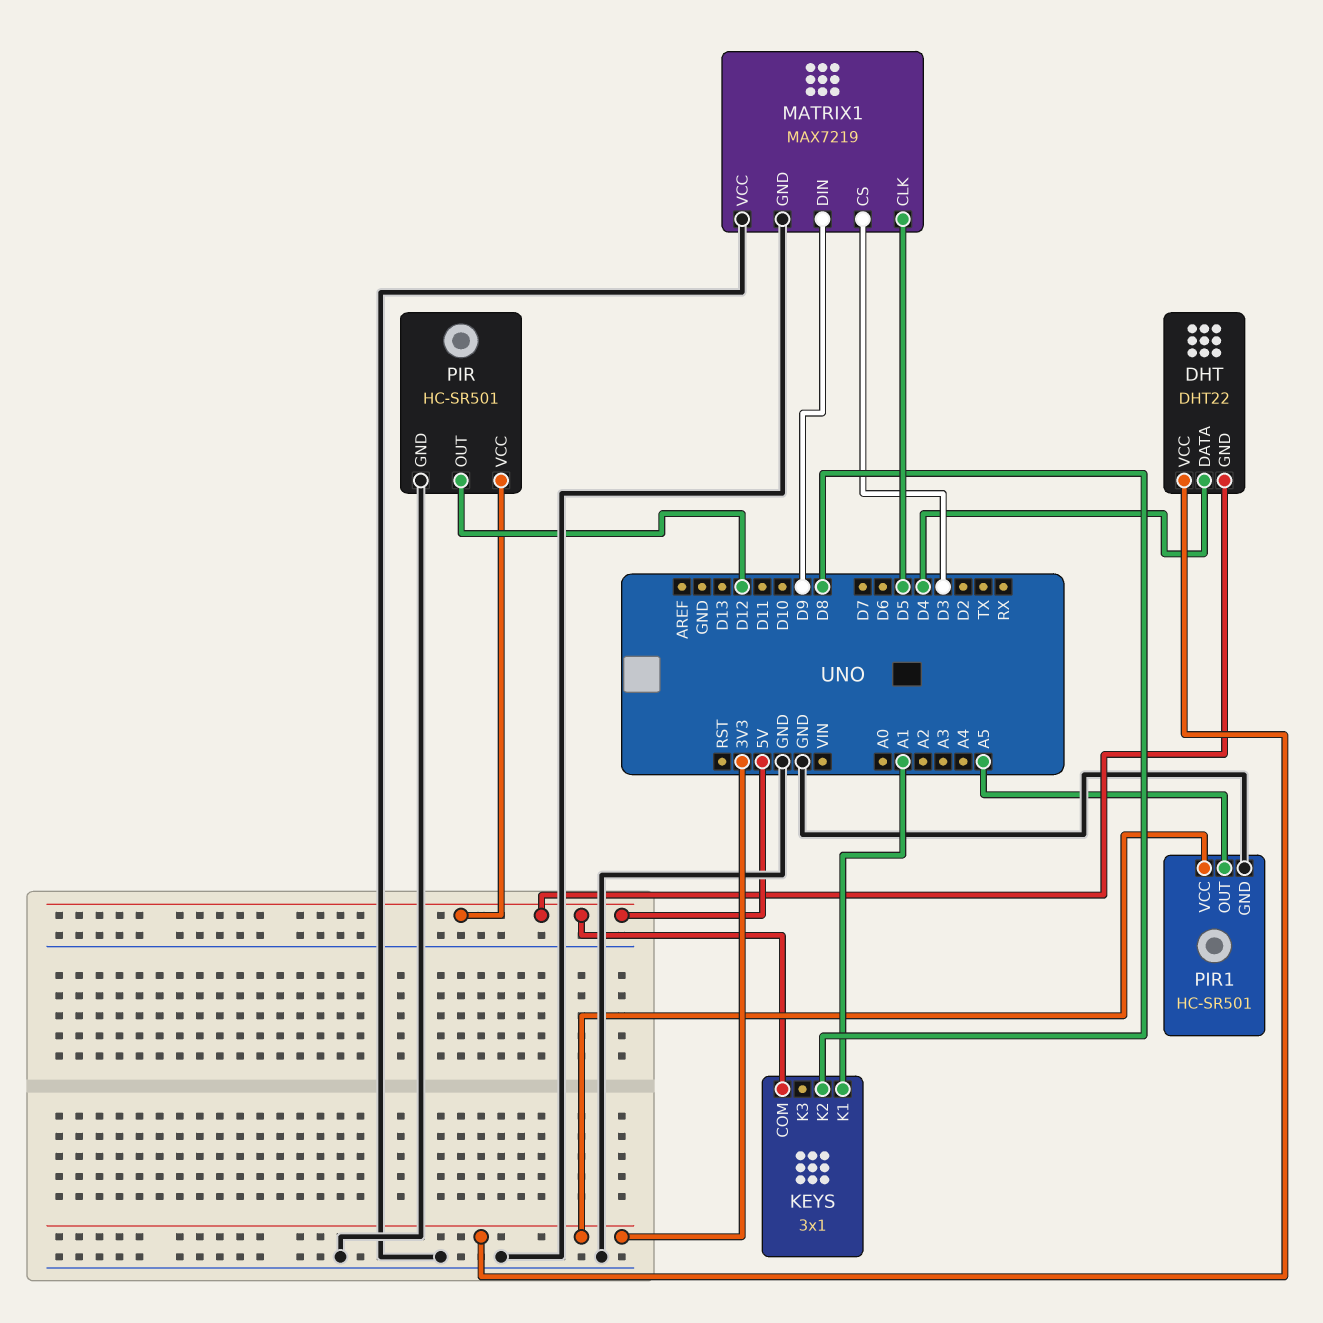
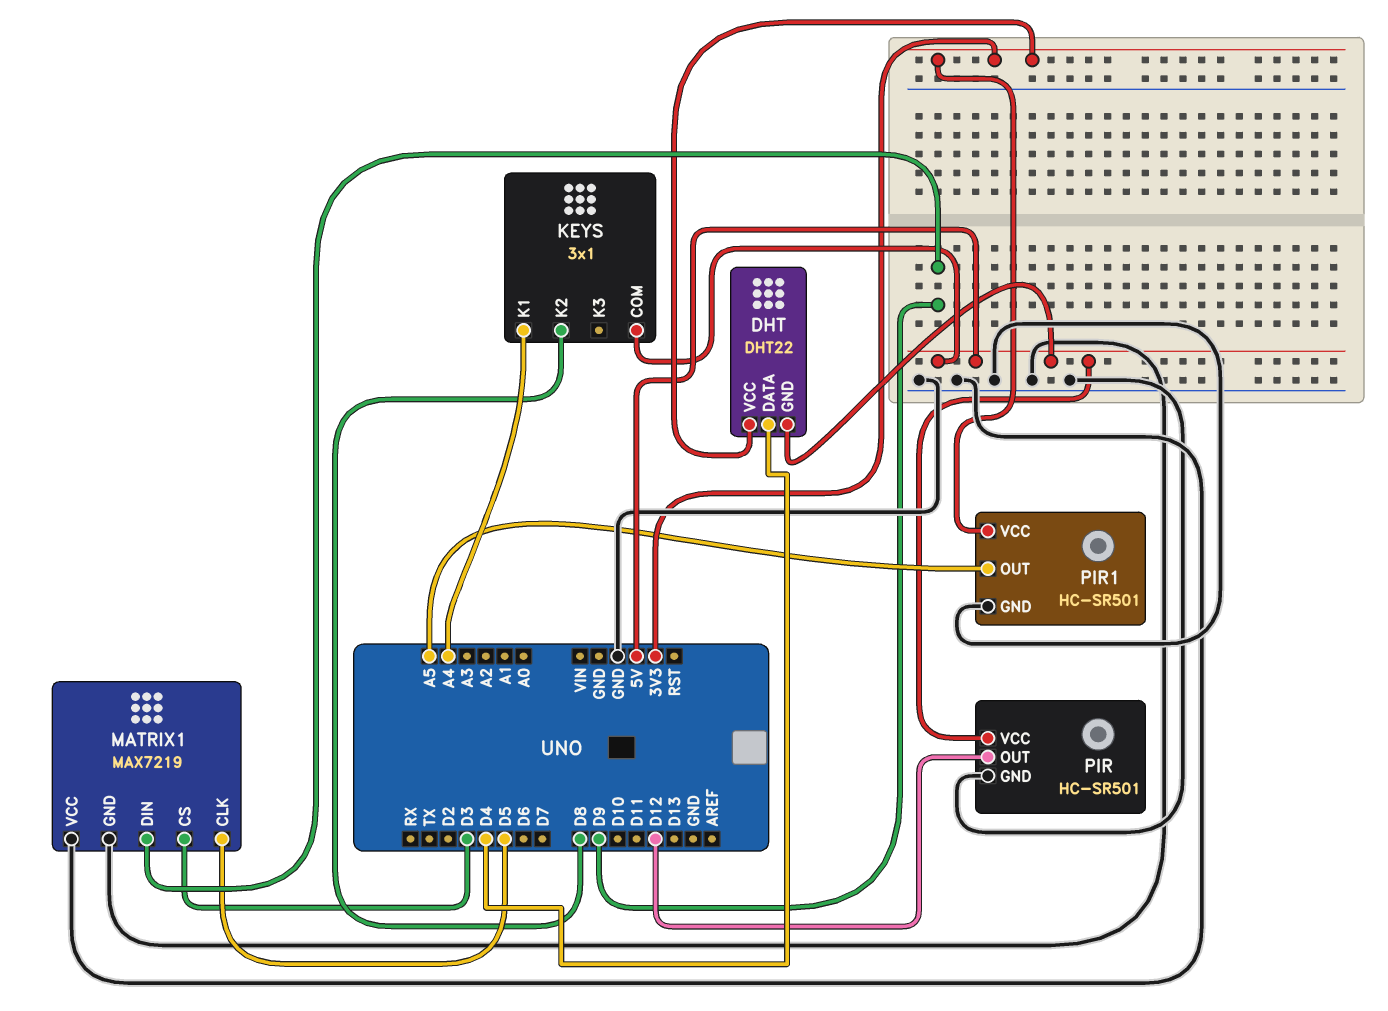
KEYS pin K1: A1 -> A4

